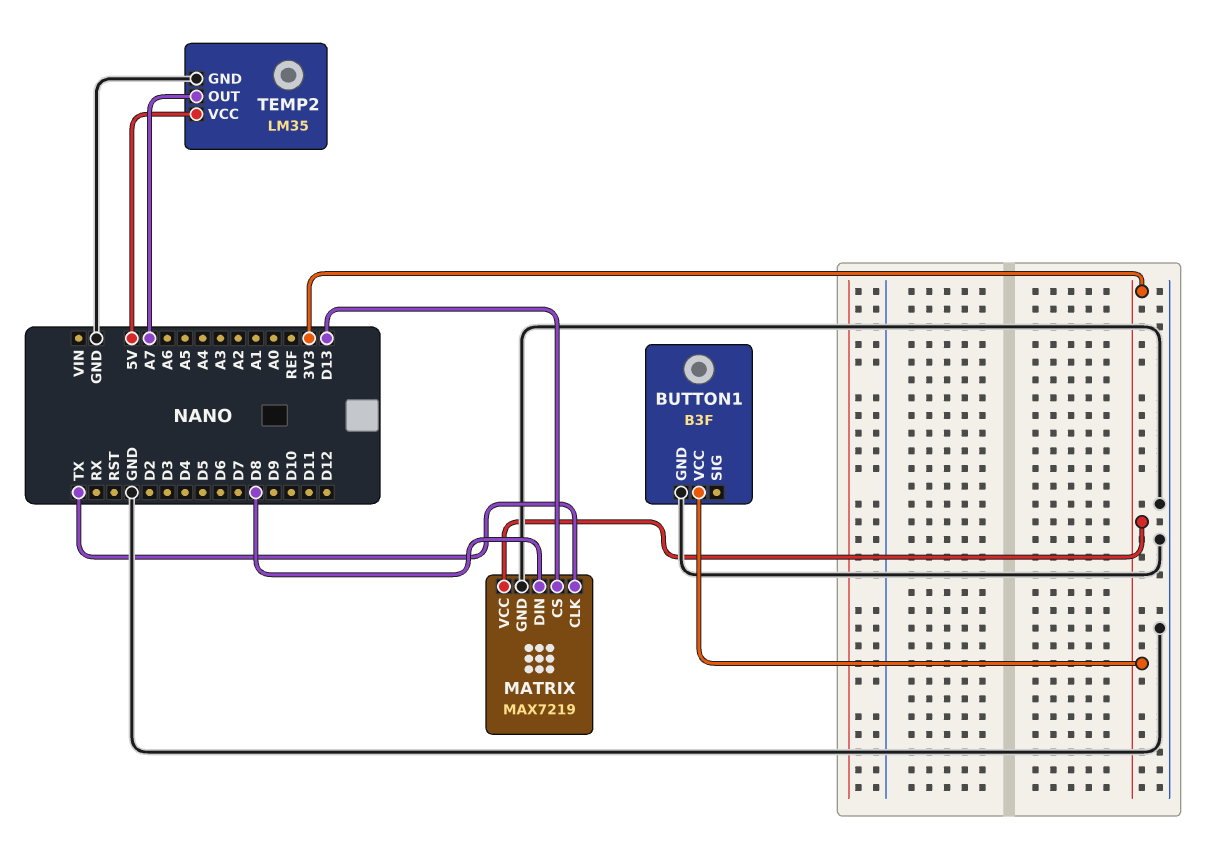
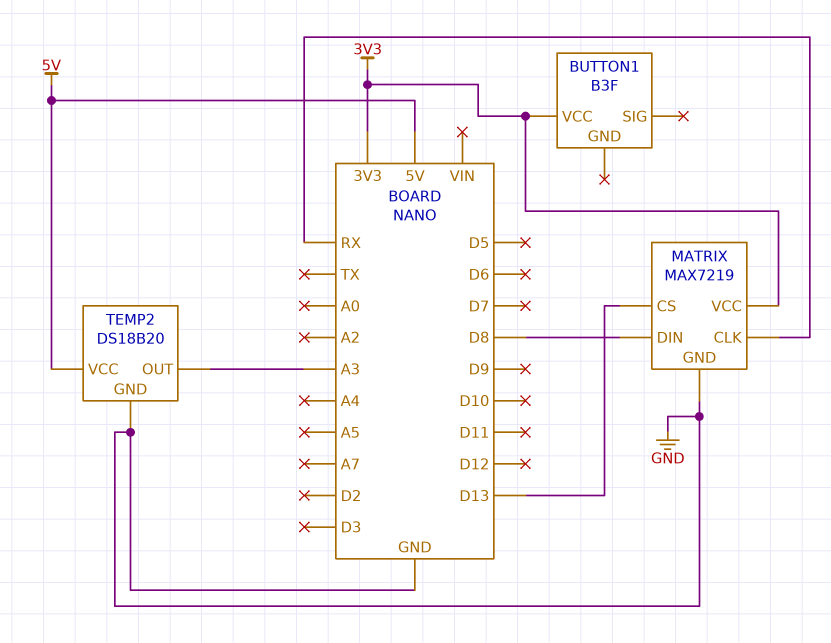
BUTTON1 pin GND: GND -> none
MATRIX pin CLK: TX -> RX
TEMP2: LM35 -> DS18B20
TEMP2 pin OUT: A7 -> A3

